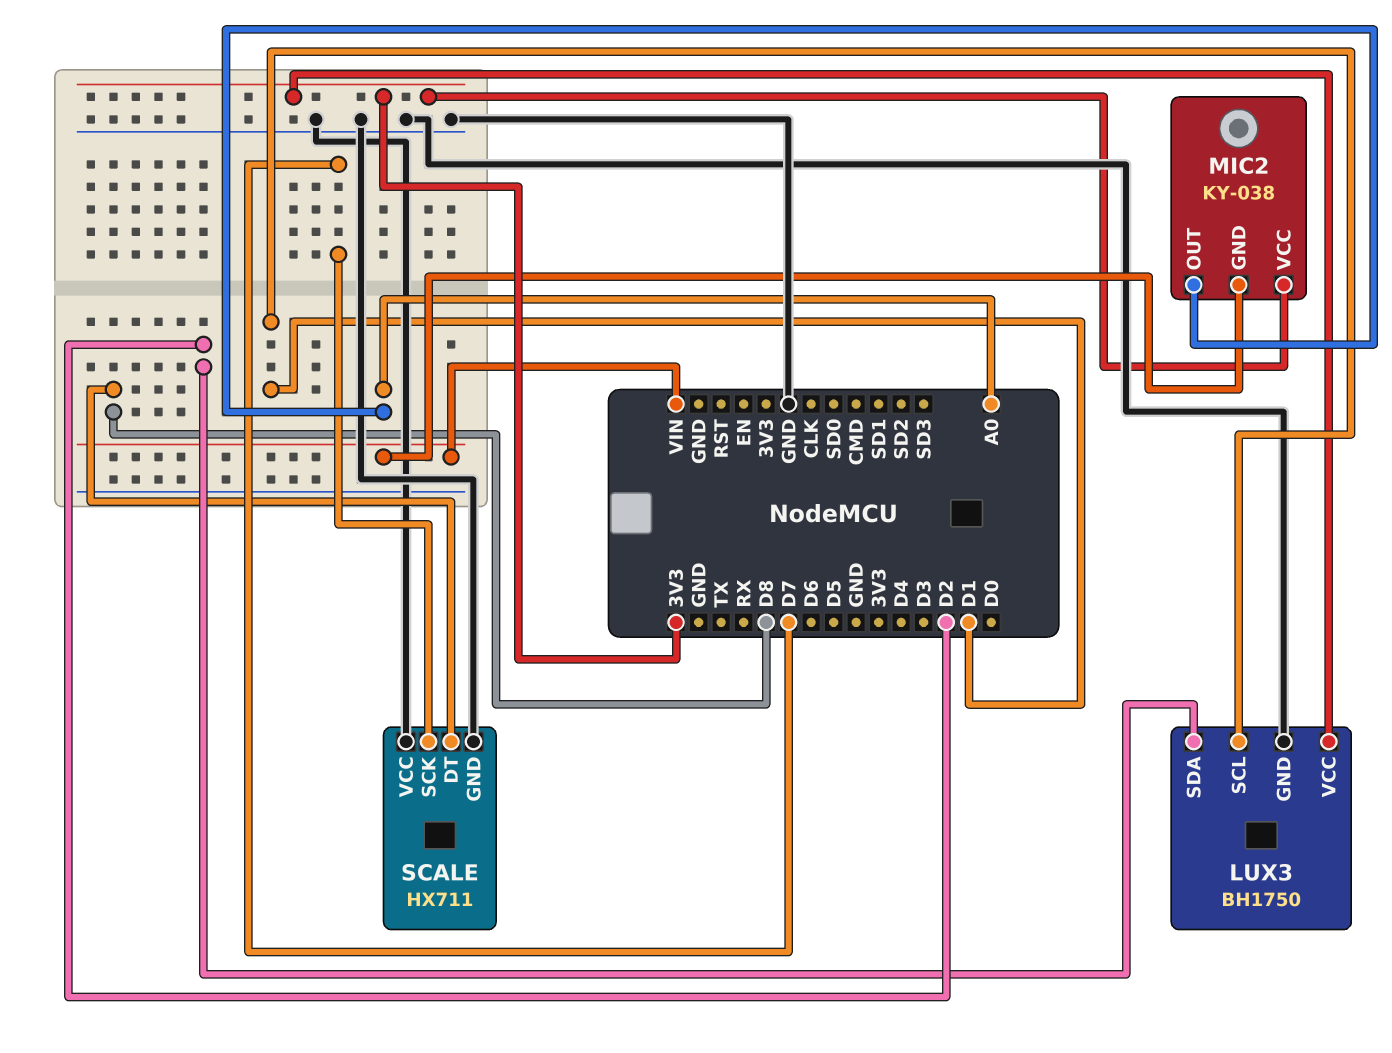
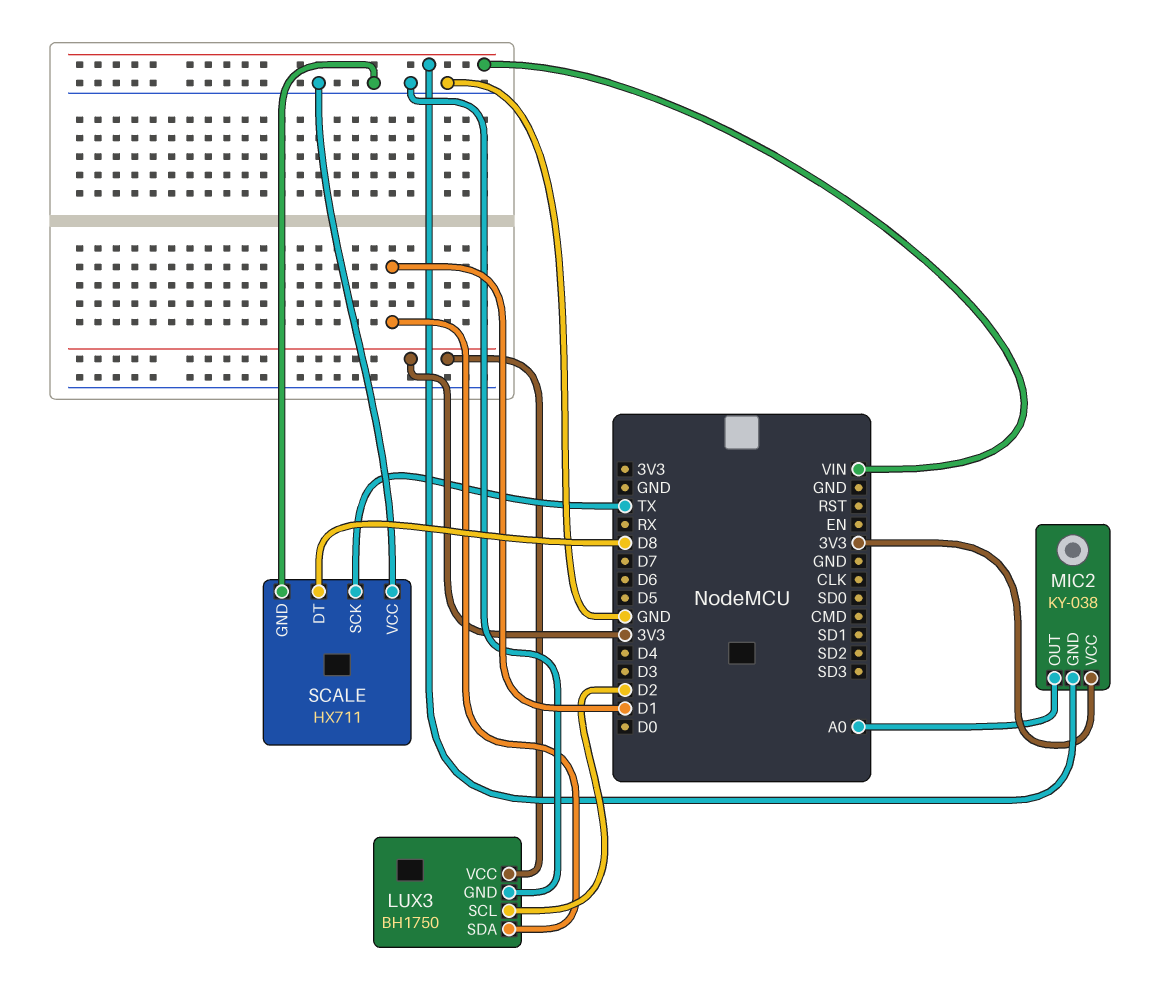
LUX3 pin SCL: D1 -> D2
LUX3 pin SDA: D2 -> D1
SCALE pin SCK: D7 -> TX

